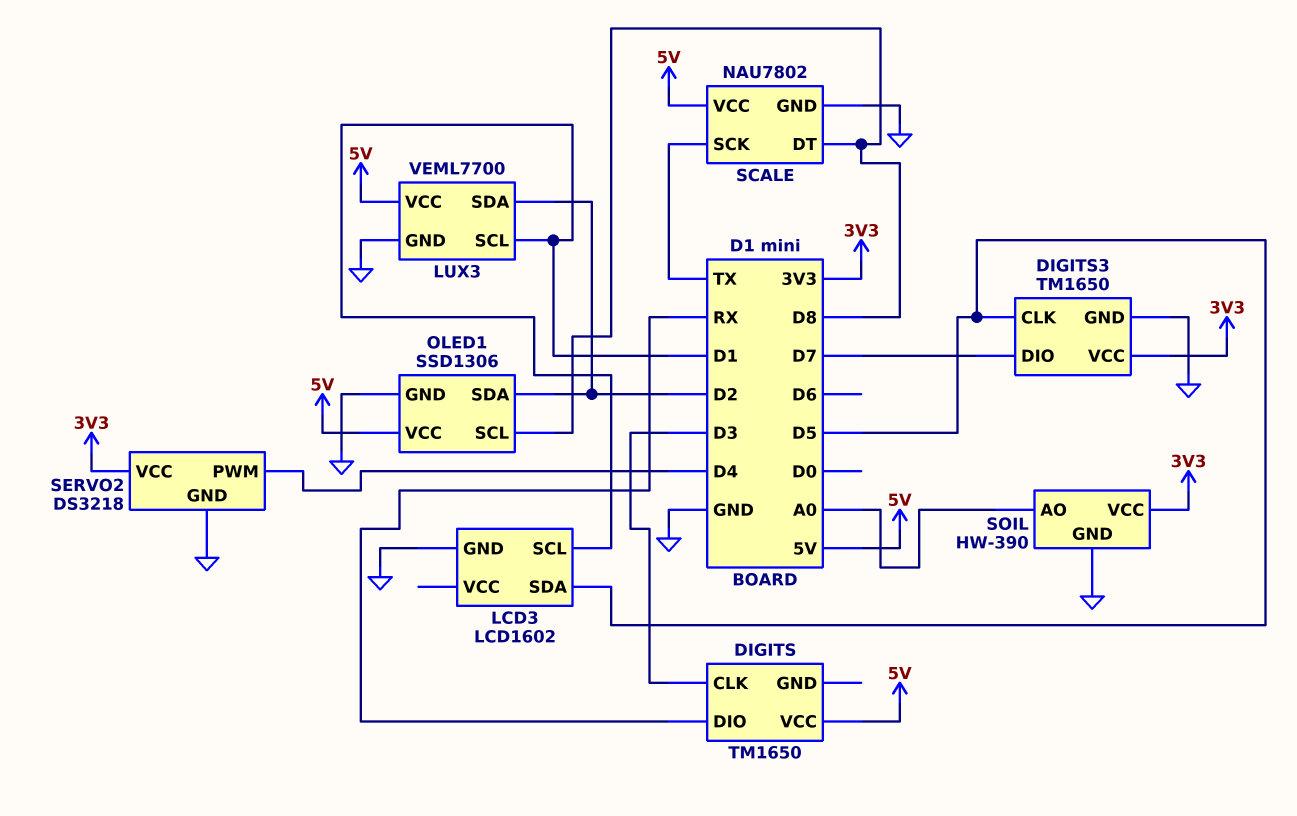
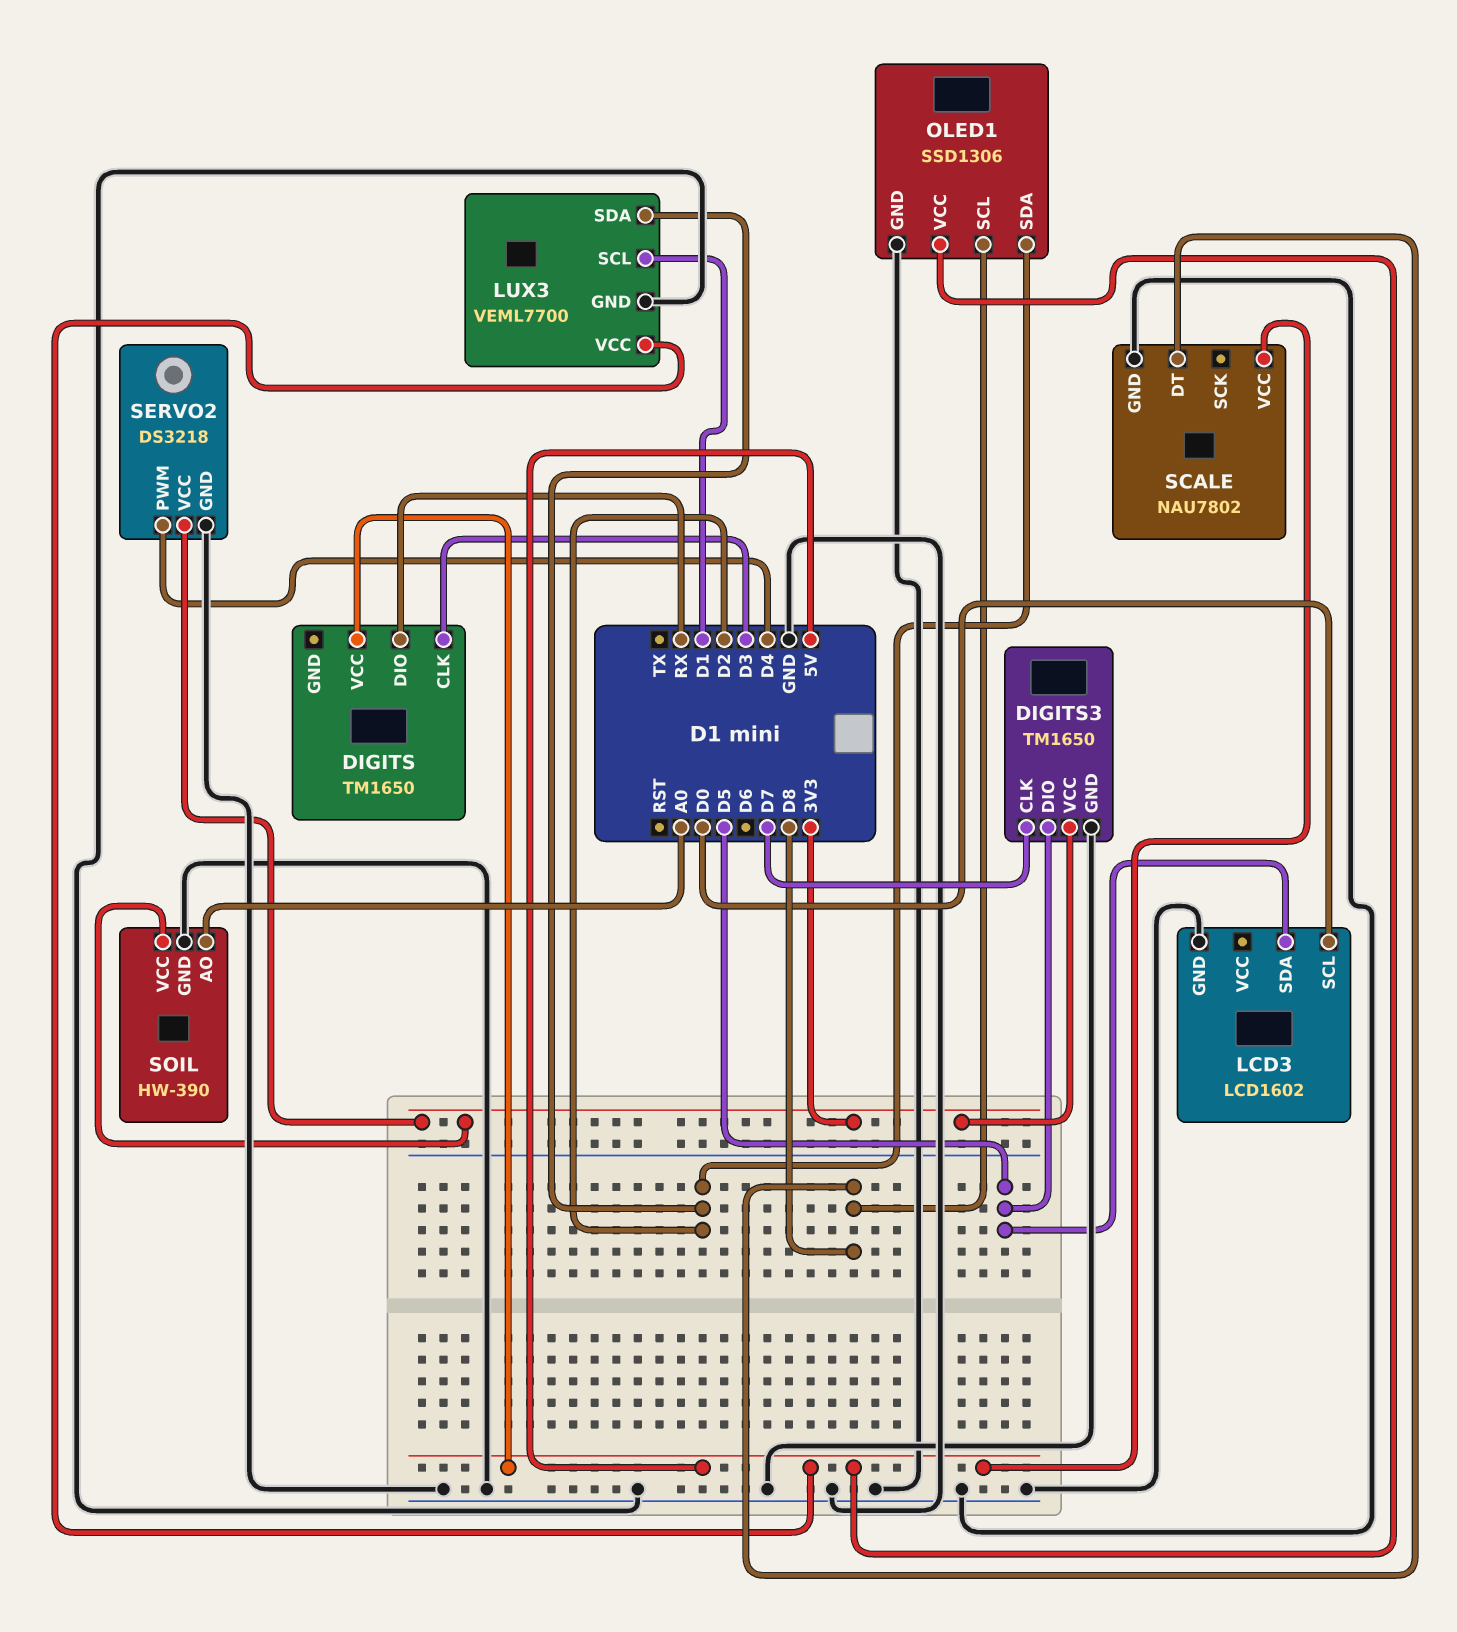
DIGITS3 pin CLK: D5 -> D7
DIGITS3 pin DIO: D7 -> D5
LCD3 pin SCL: D1 -> D0
SCALE pin SCK: TX -> none

